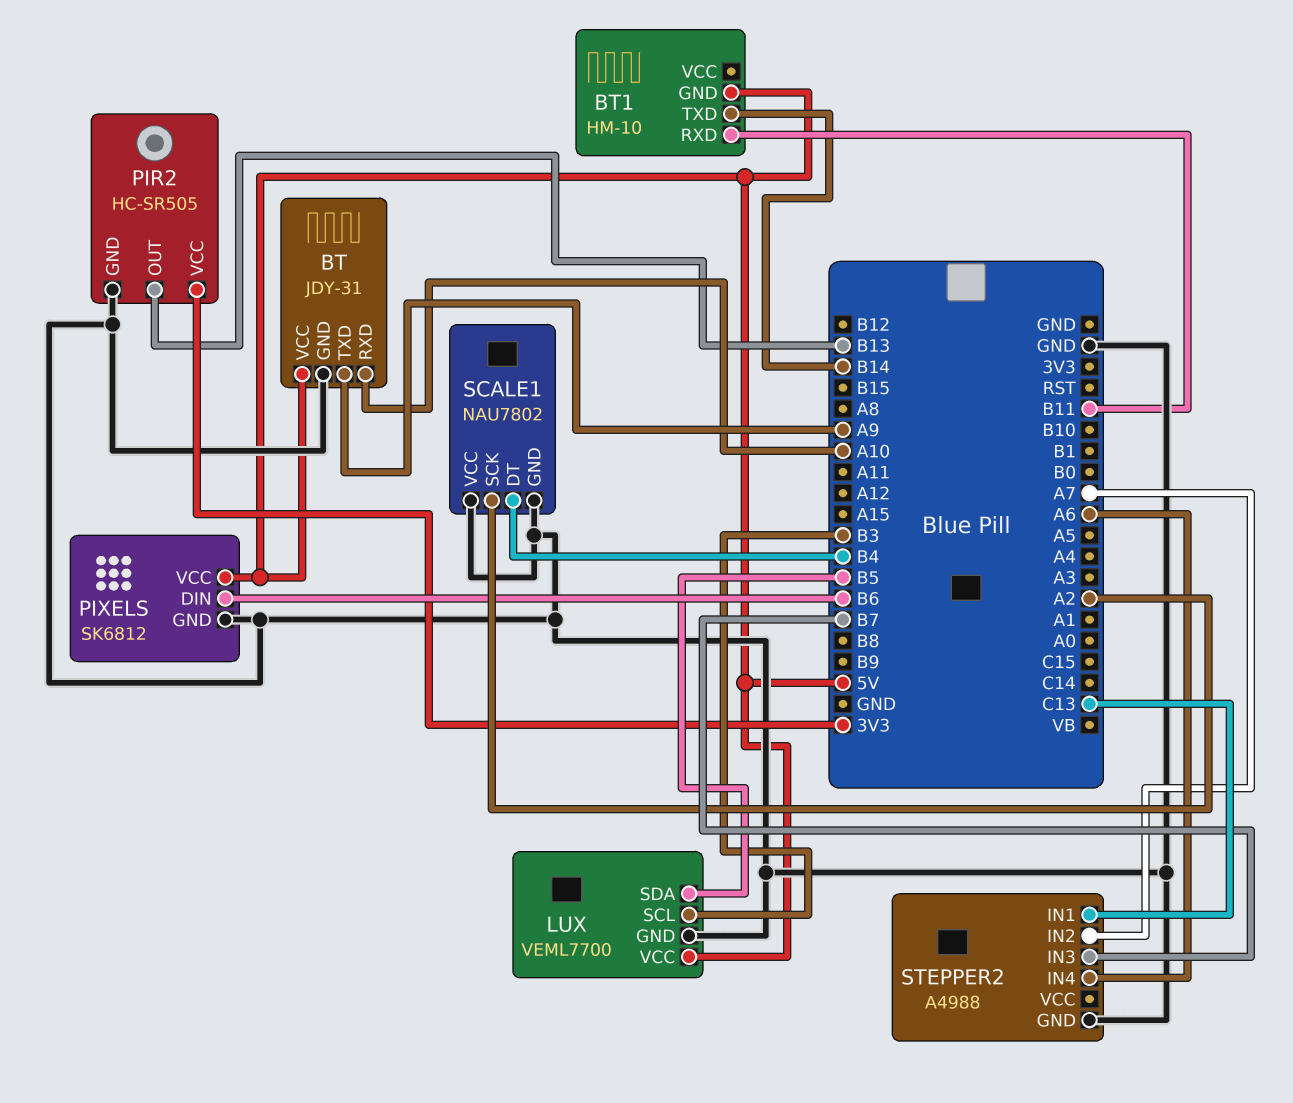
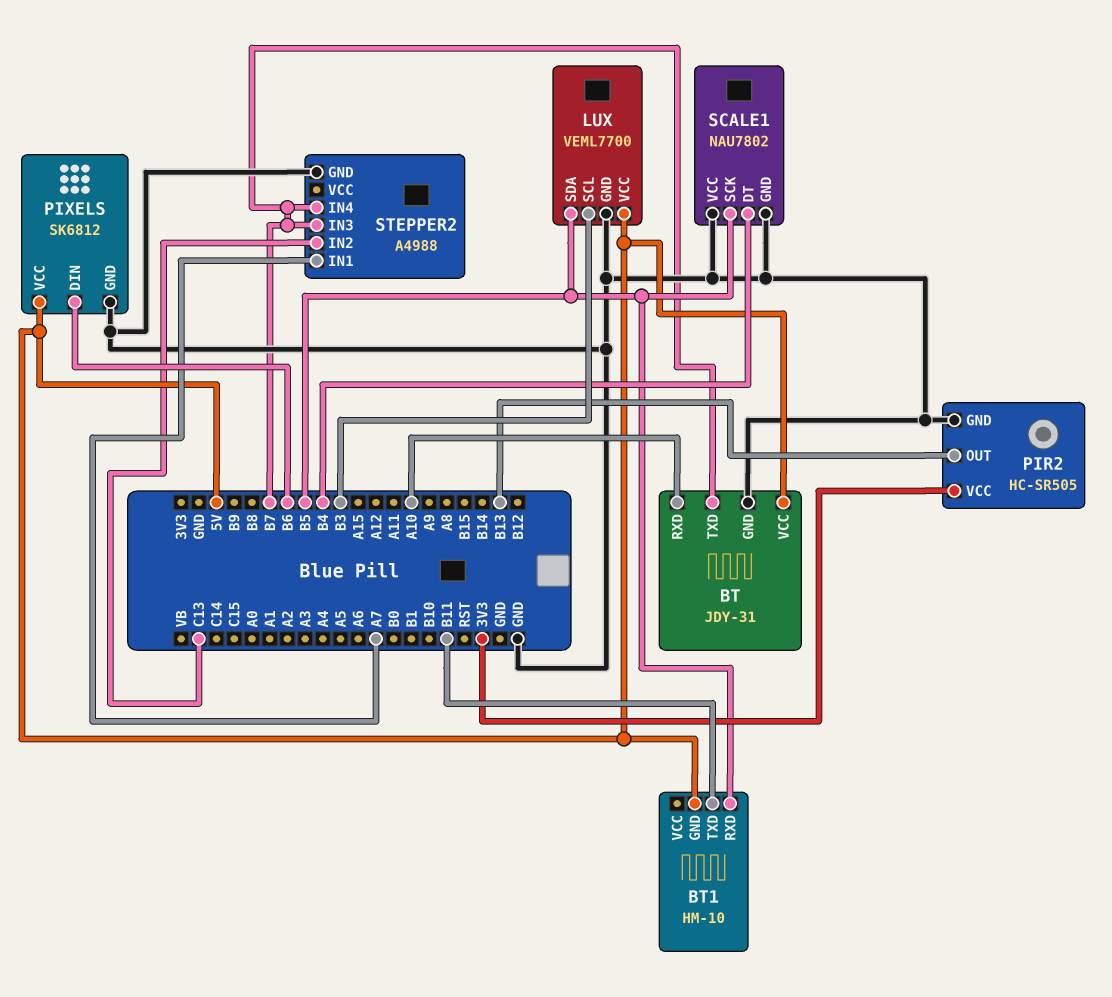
BT pin TXD: A9 -> B7
BT1 pin RXD: B11 -> B5
BT1 pin TXD: B14 -> B11
SCALE1 pin SCK: A2 -> B5
STEPPER2 pin IN1: C13 -> A7
STEPPER2 pin IN2: A7 -> C13
STEPPER2 pin IN4: A6 -> B7

